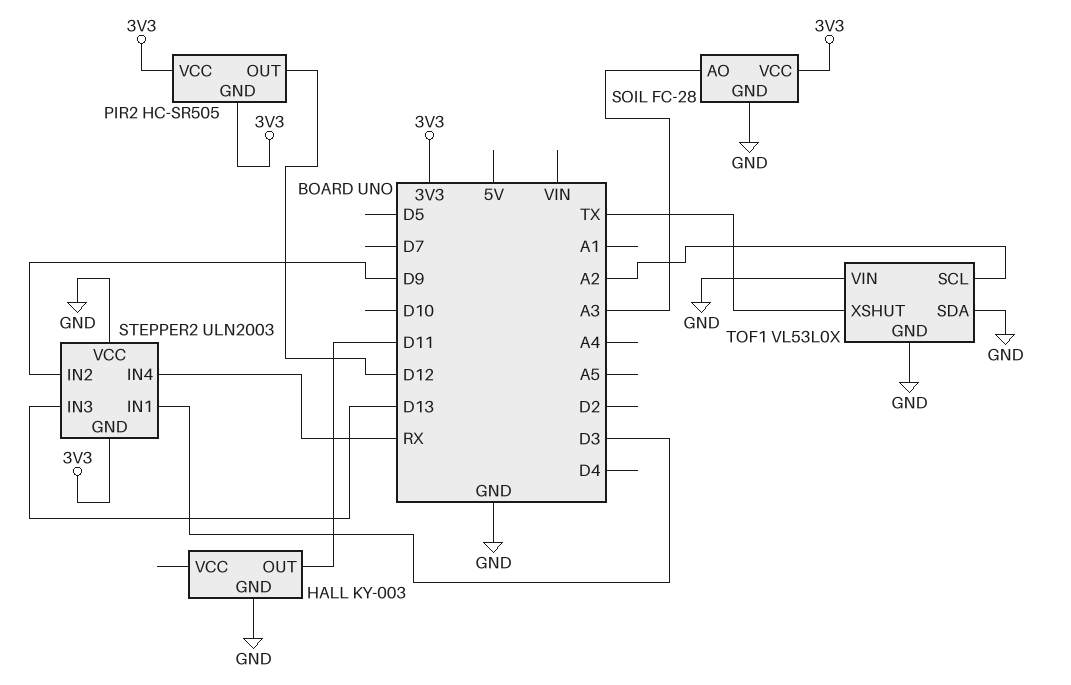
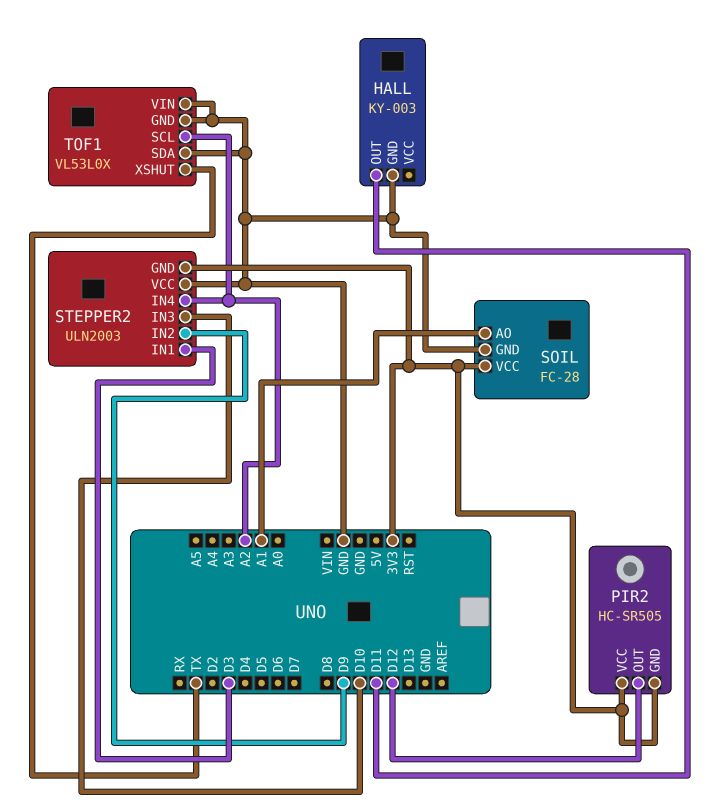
SOIL pin AO: A3 -> A1
STEPPER2 pin IN3: D13 -> D10
STEPPER2 pin IN4: RX -> A2

